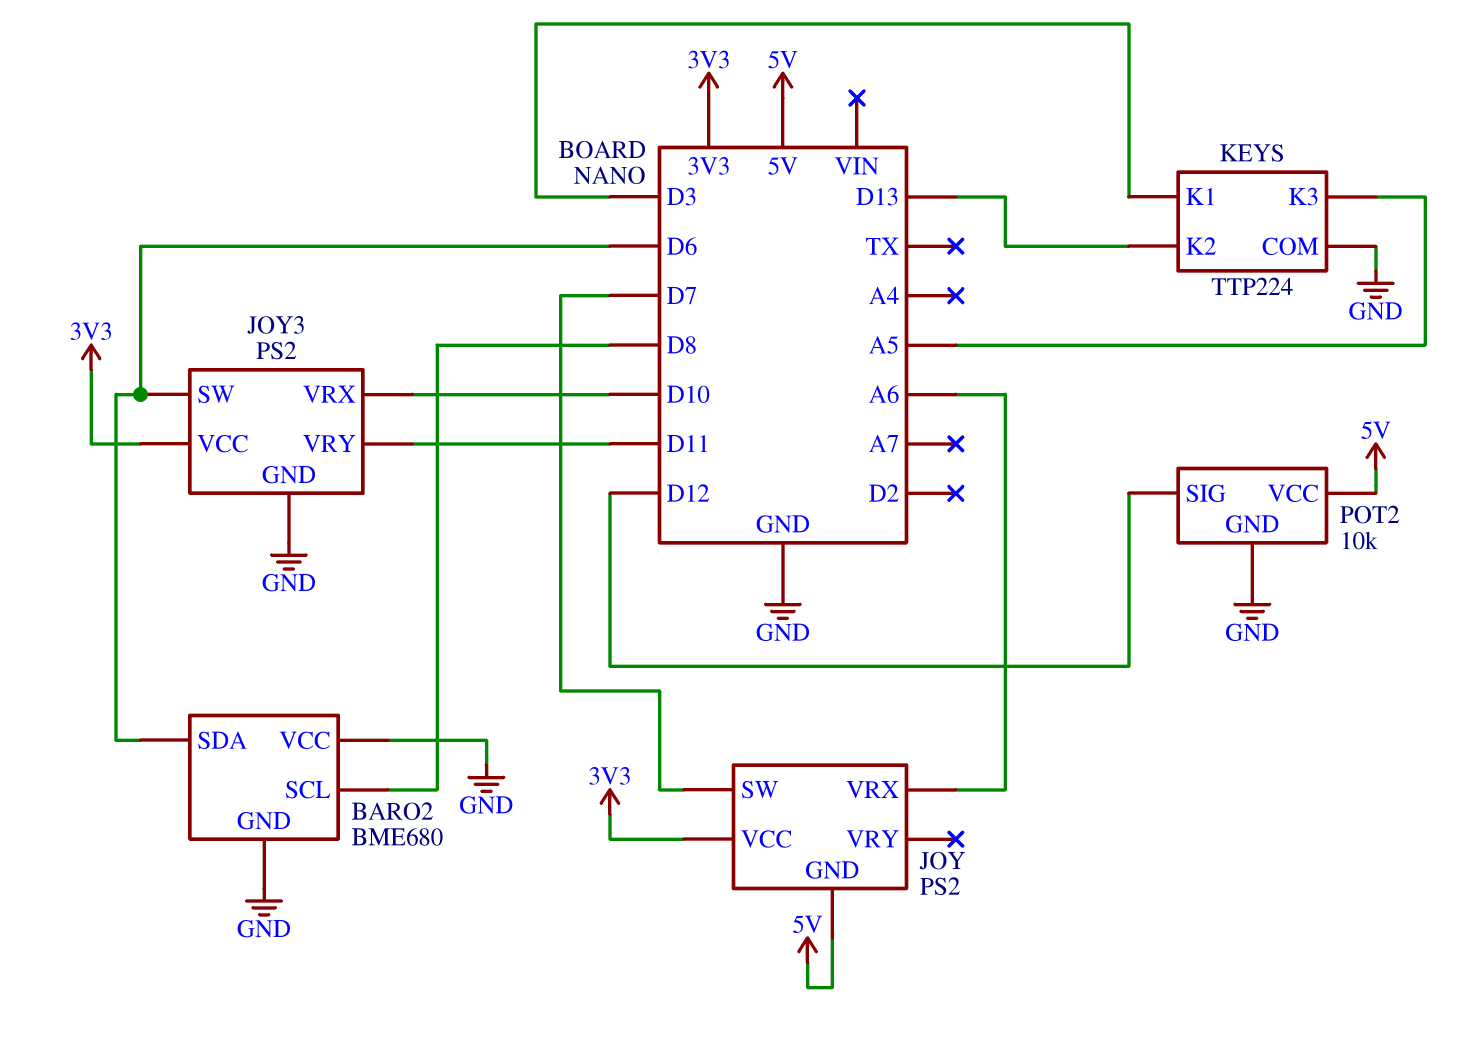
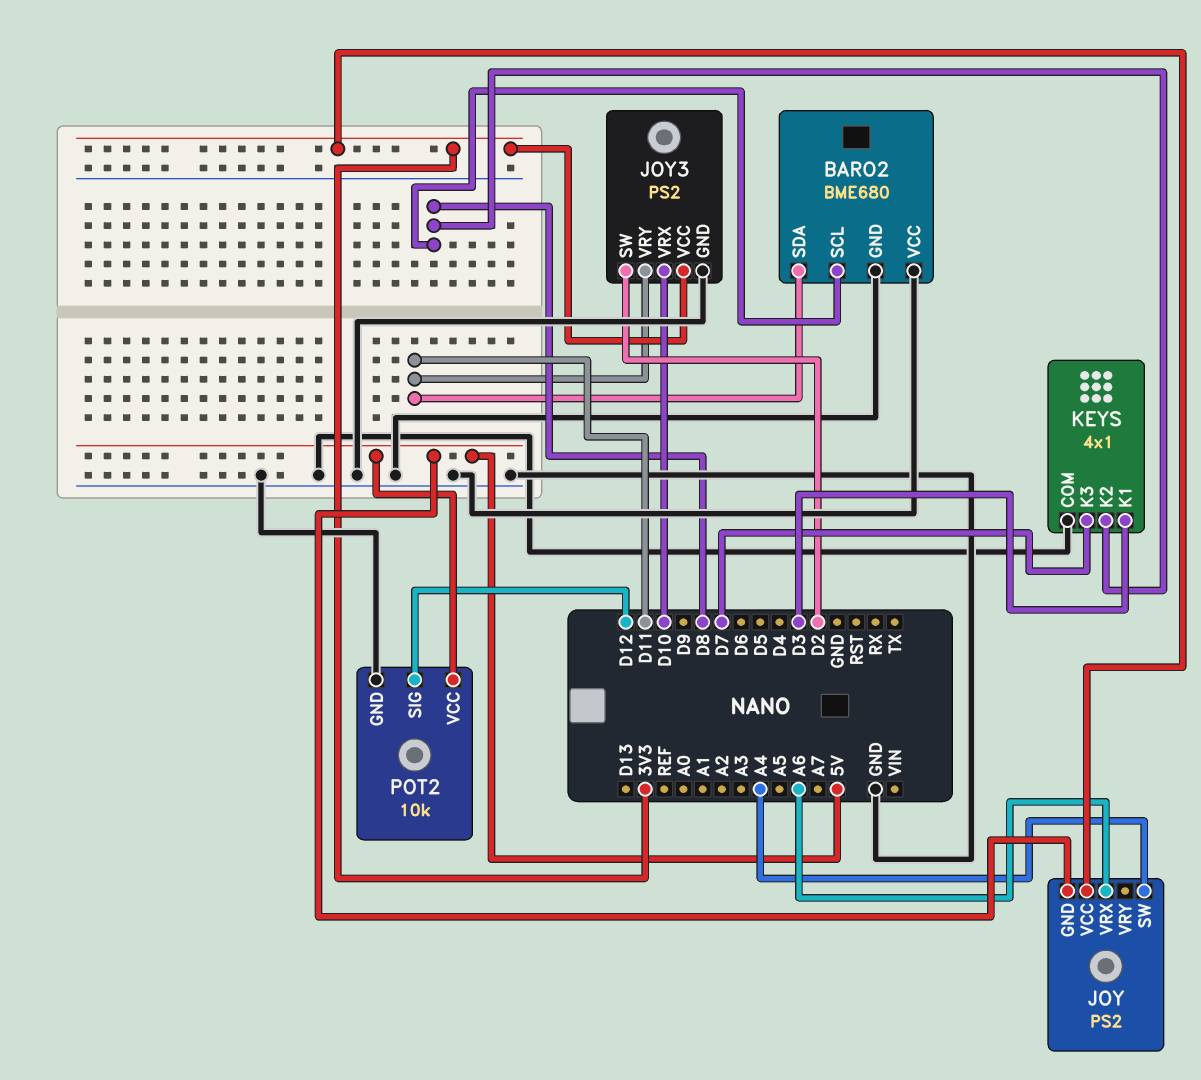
BARO2 pin SDA: D6 -> D11
JOY pin SW: D7 -> A4
JOY3 pin SW: D6 -> D2
KEYS: TTP224 -> 4x1
KEYS pin K2: D13 -> D8
KEYS pin K3: A5 -> D7

